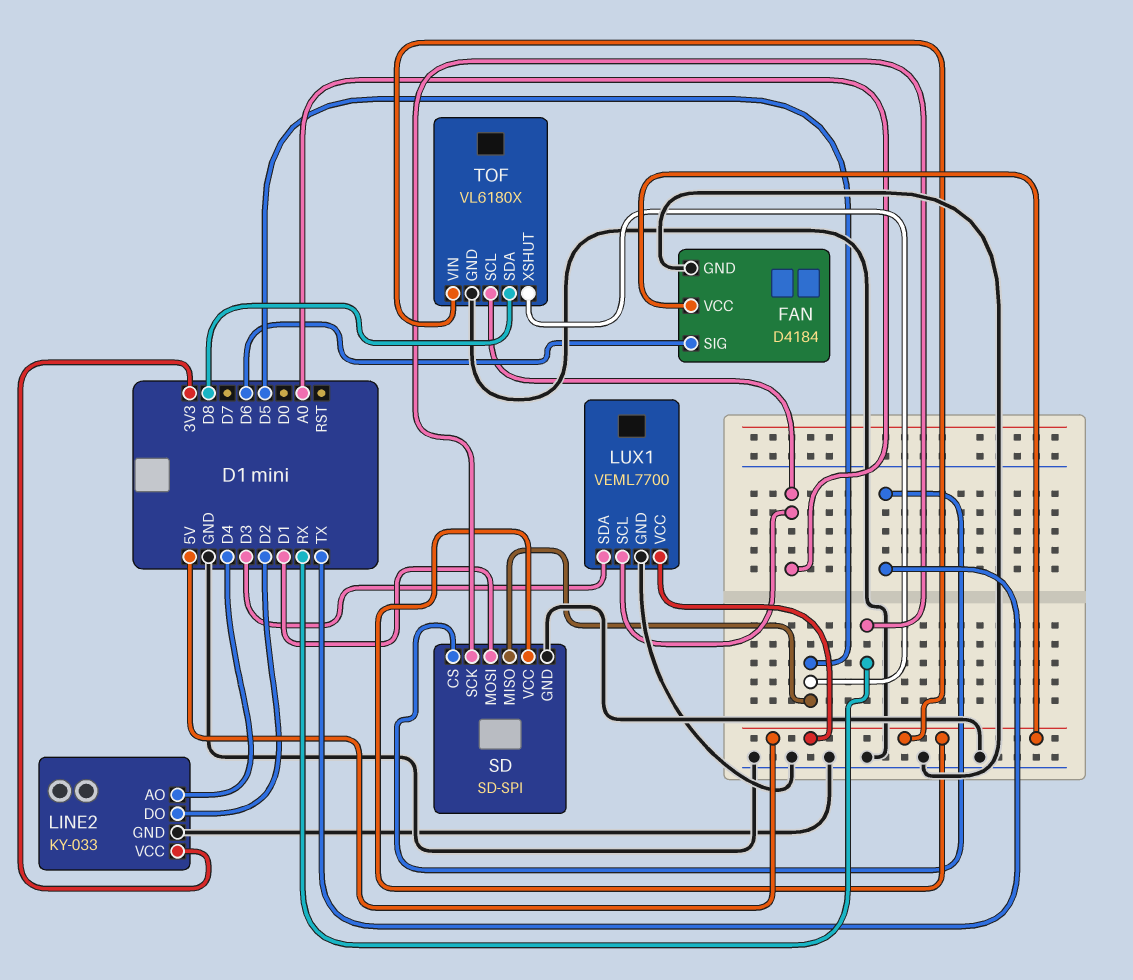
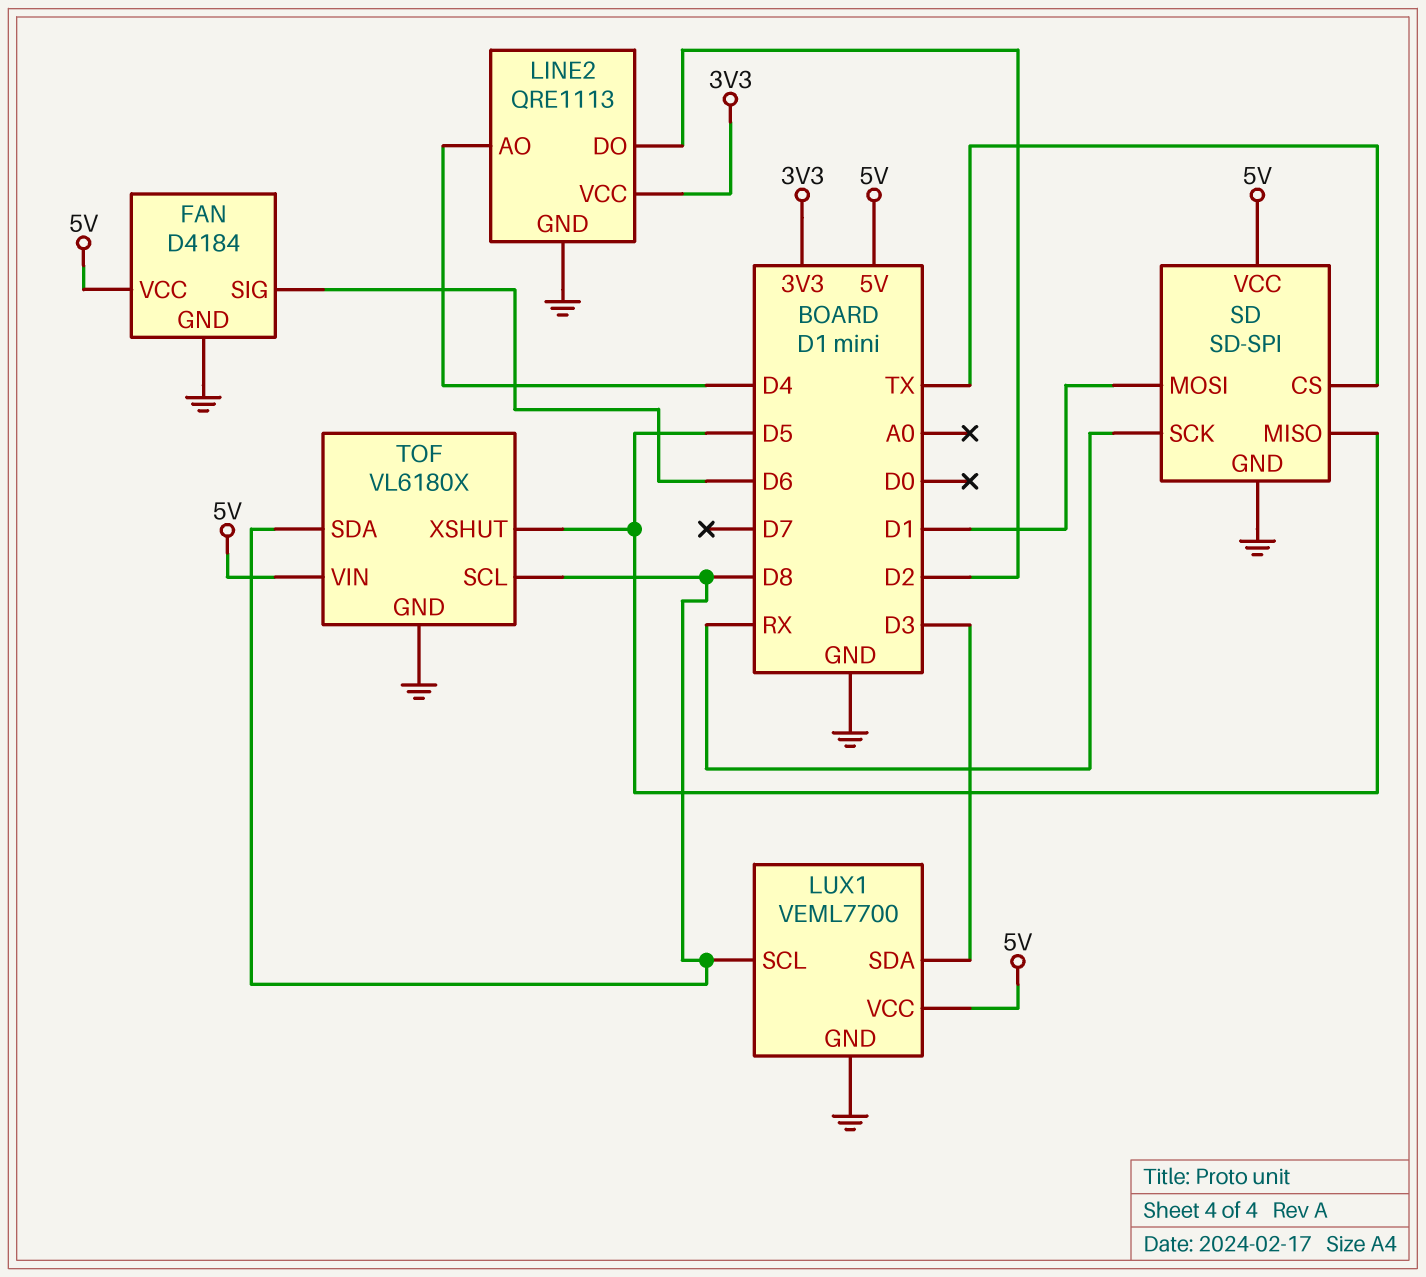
LINE2: KY-033 -> QRE1113
LUX1 pin SCL: A0 -> D8
TOF pin SCL: A0 -> D8

